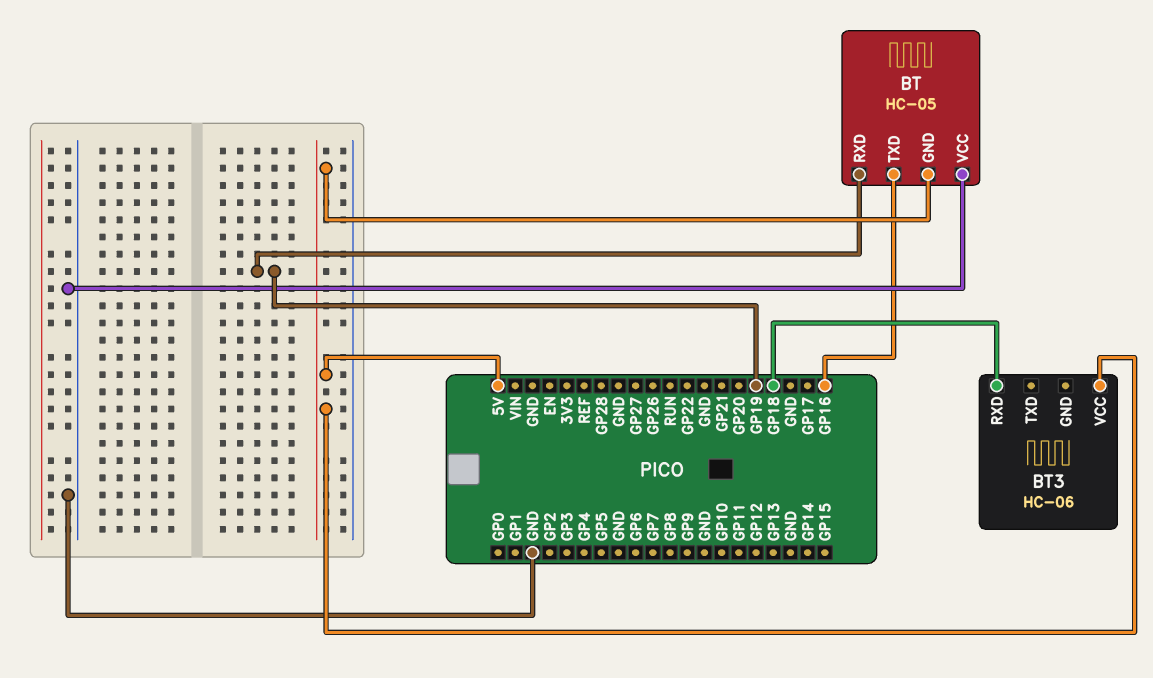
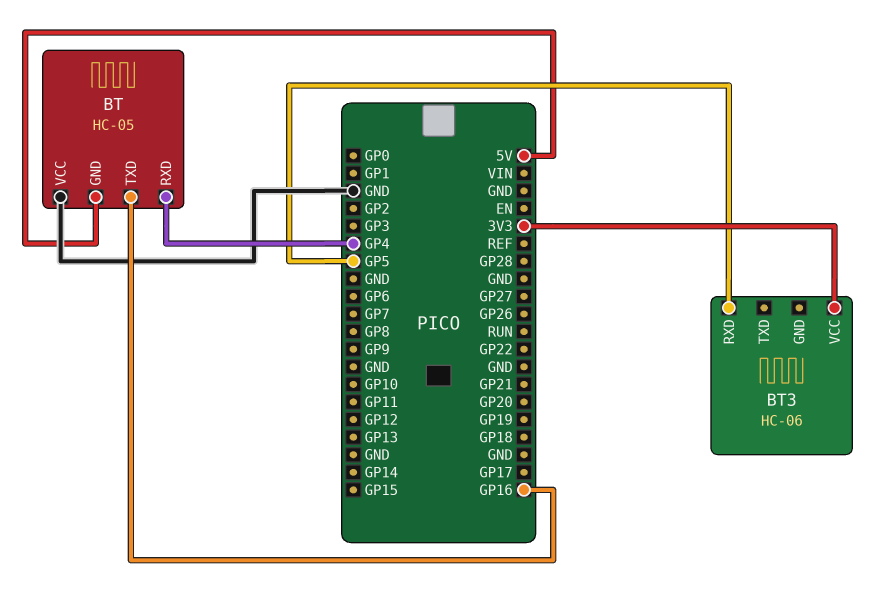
BT pin RXD: GP19 -> GP4
BT3 pin RXD: GP18 -> GP5
BT3 pin VCC: 5V -> 3V3

